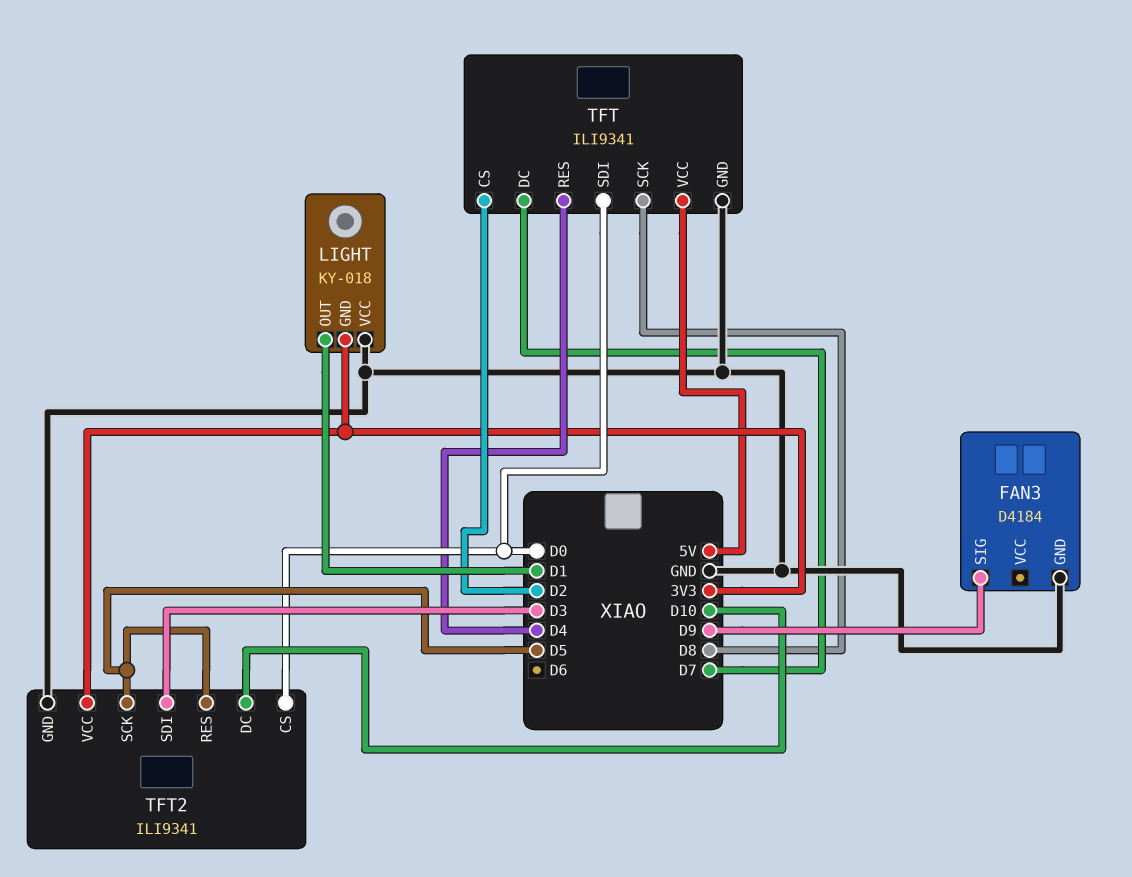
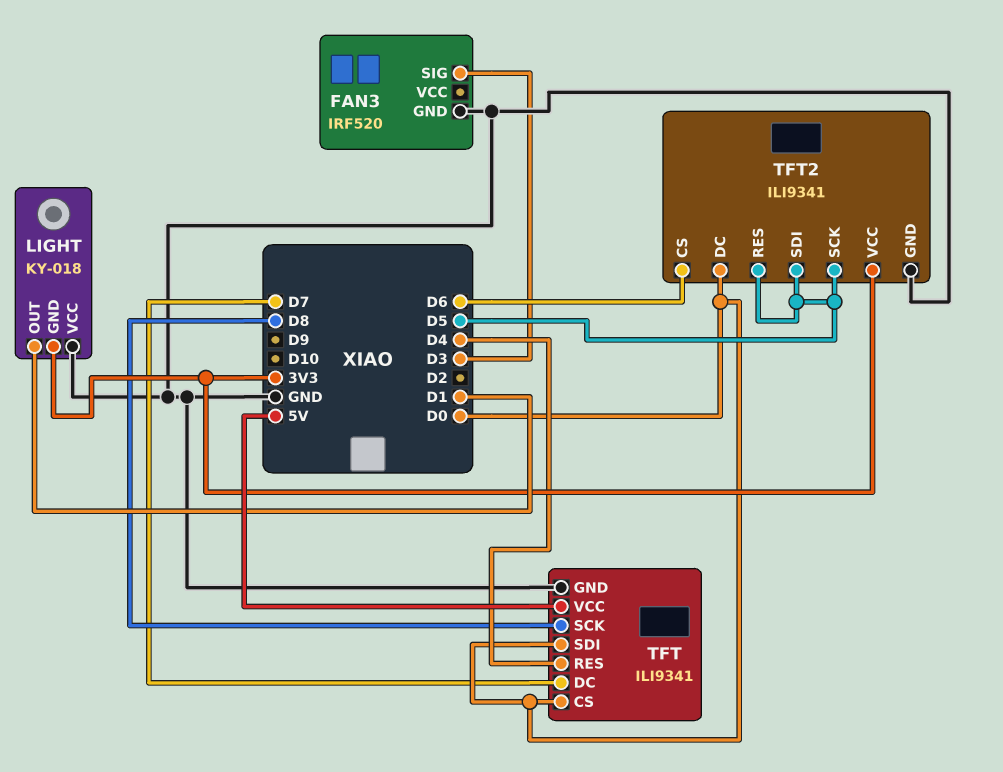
FAN3: D4184 -> IRF520
FAN3 pin SIG: D9 -> D3
TFT pin CS: D2 -> D0
TFT2 pin CS: D0 -> D6
TFT2 pin DC: D10 -> D0
TFT2 pin SDI: D3 -> D5

